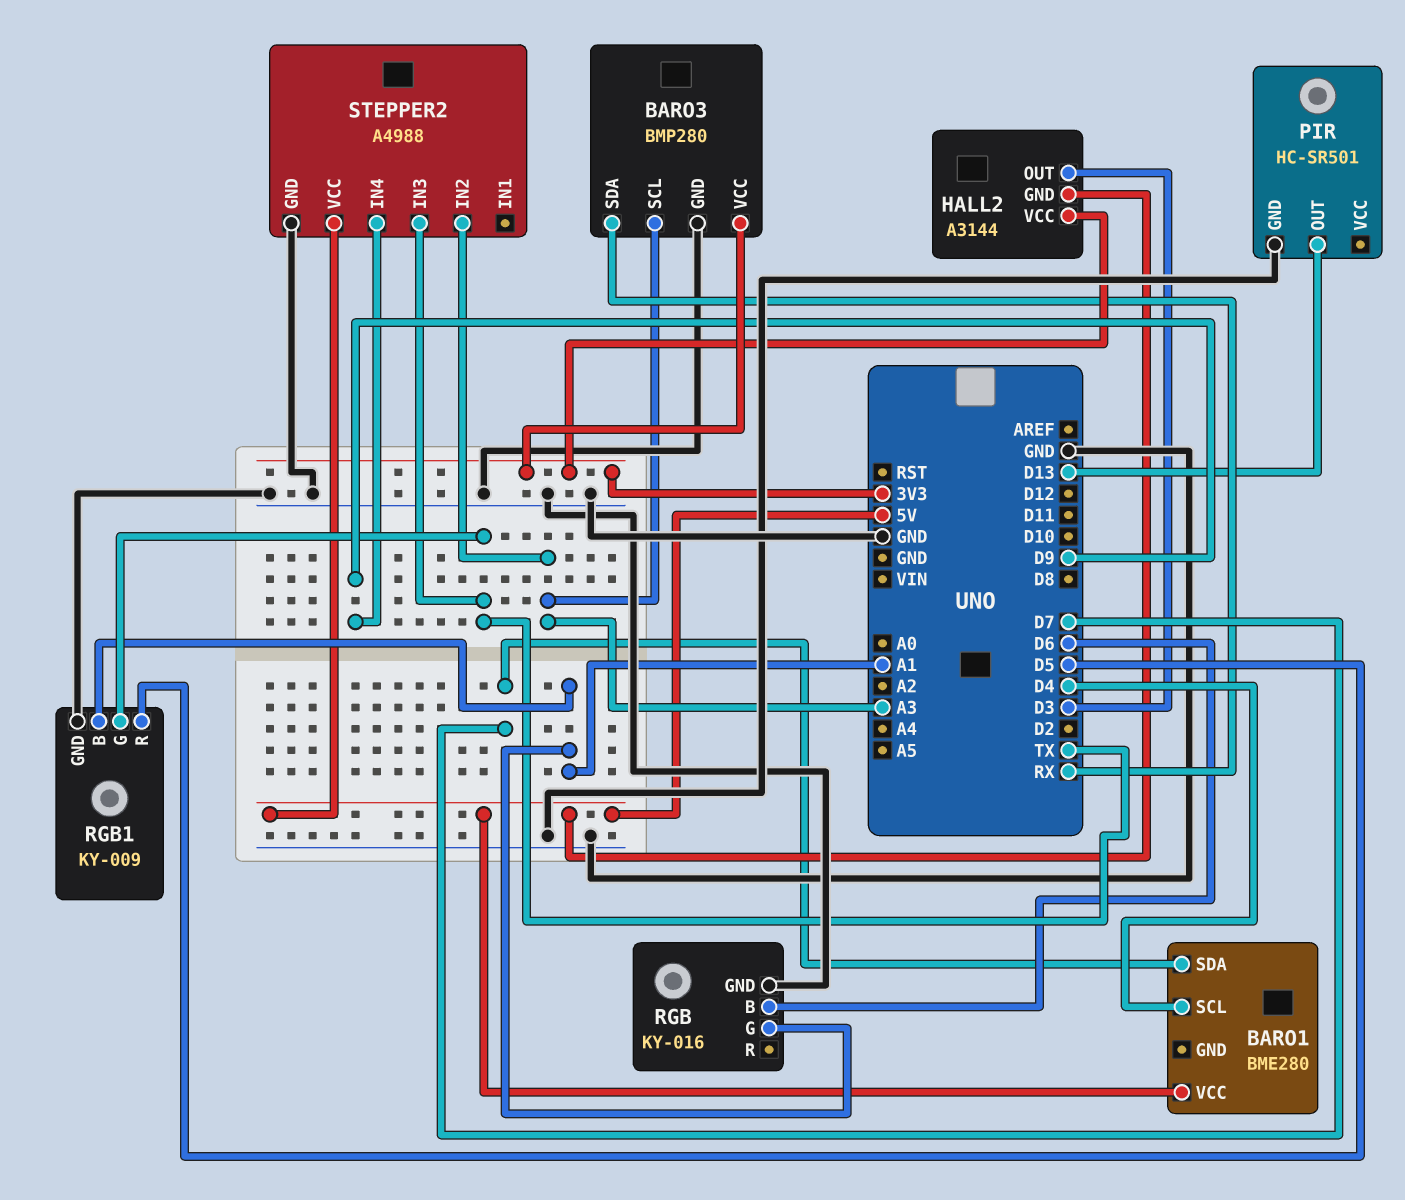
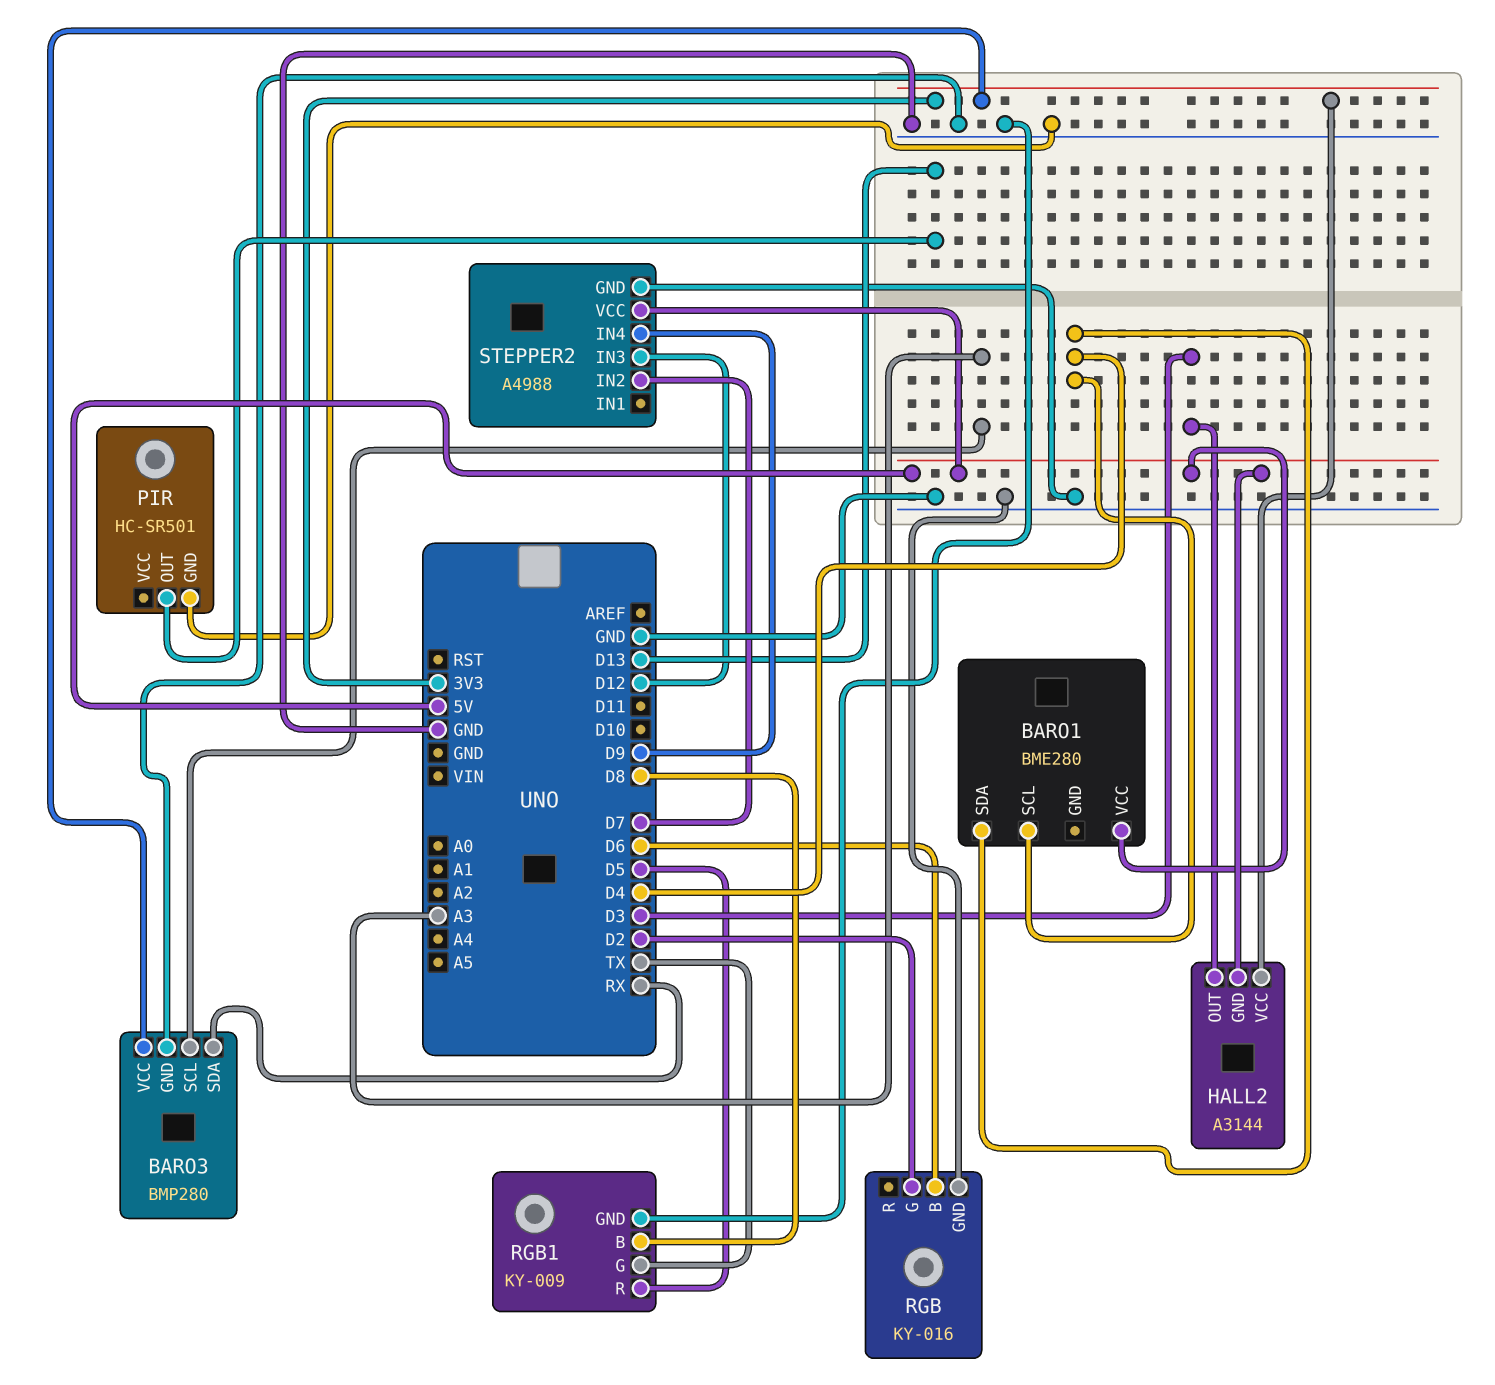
BARO1 pin SDA: D7 -> D4
RGB pin G: A1 -> D2
RGB1 pin B: A1 -> D8
STEPPER2 pin IN2: A3 -> D7
STEPPER2 pin IN3: TX -> D12

